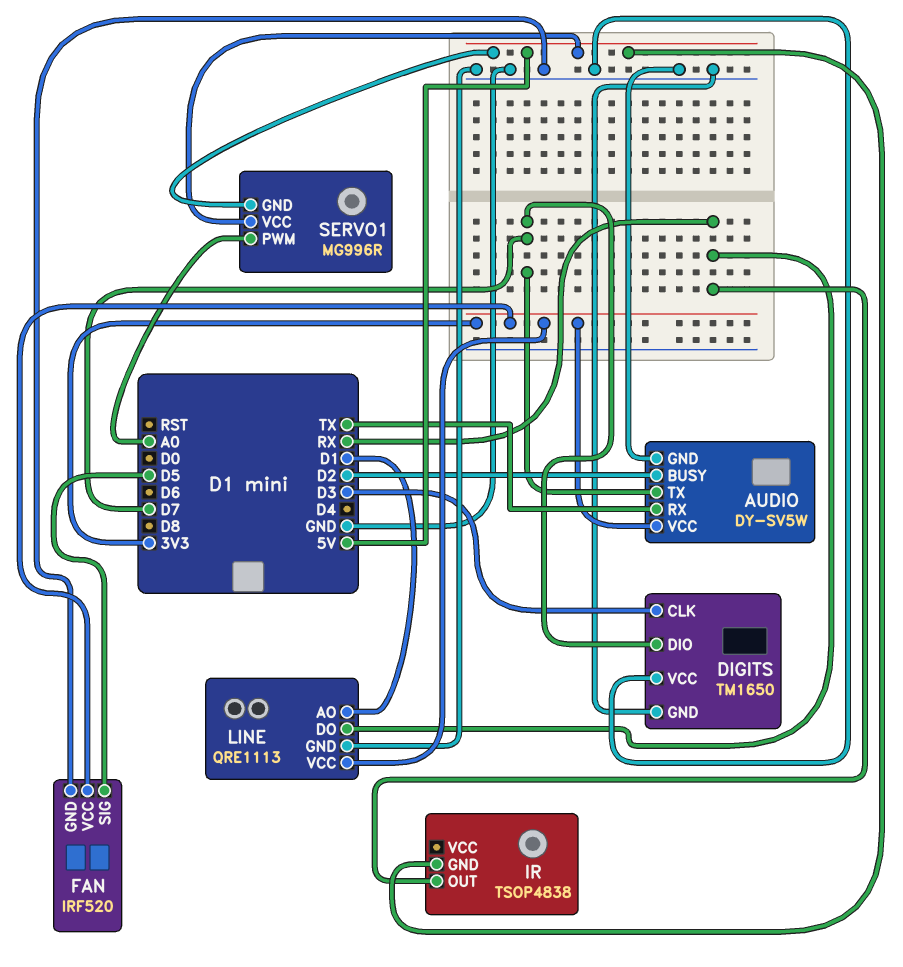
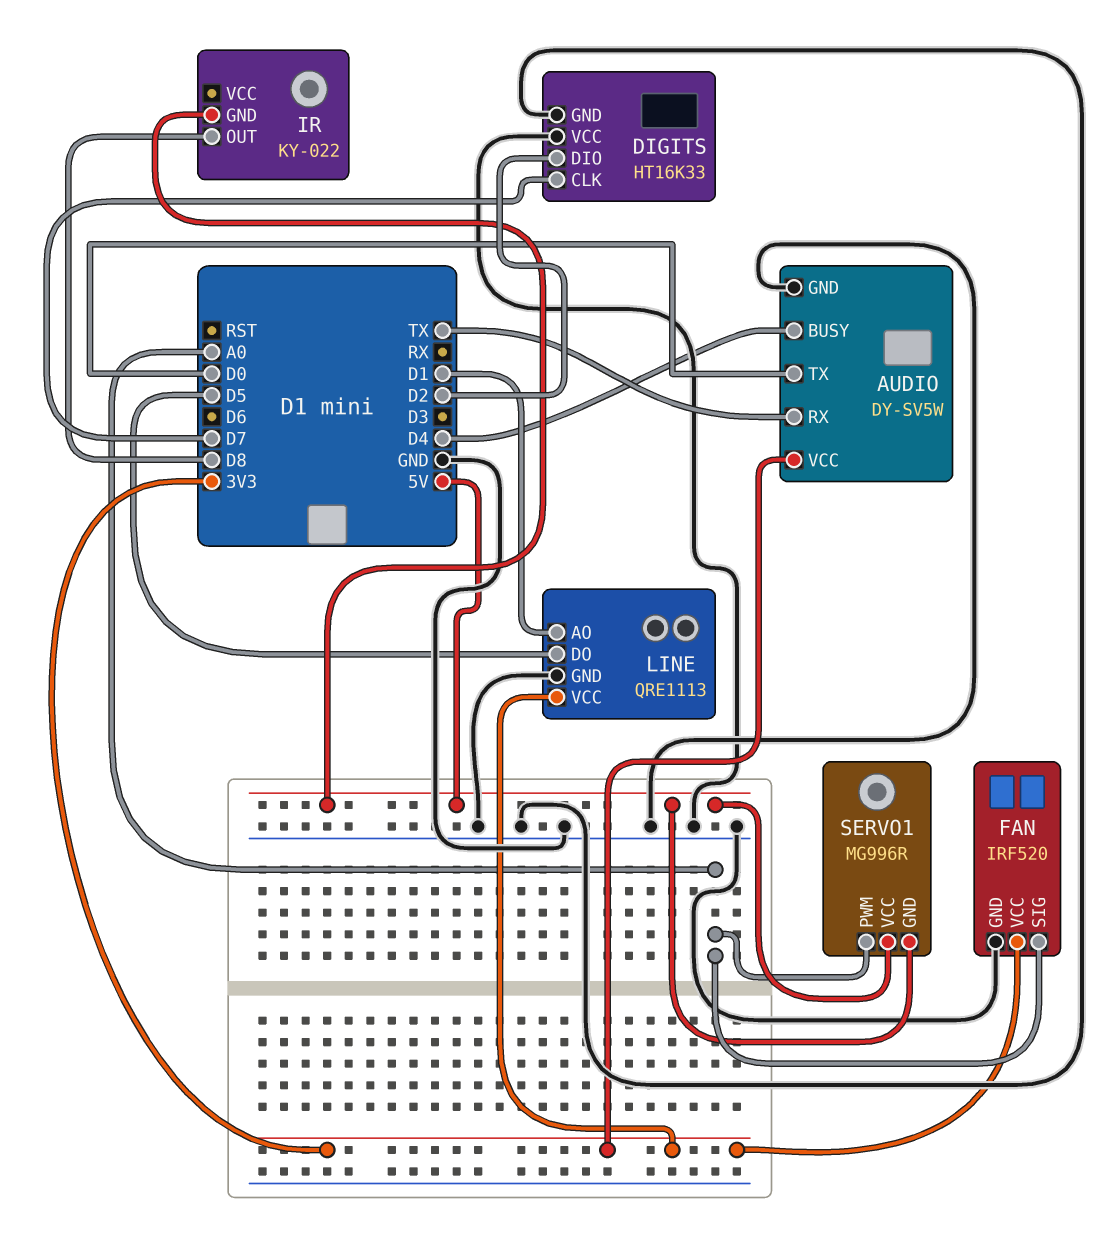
AUDIO pin BUSY: D2 -> D4
AUDIO pin TX: D7 -> D0
DIGITS: TM1650 -> HT16K33
DIGITS pin CLK: D3 -> D7
DIGITS pin DIO: D7 -> D2
FAN pin SIG: D5 -> A0
IR: TSOP4838 -> KY-022
IR pin OUT: RX -> D8
LINE pin DO: RX -> D5

